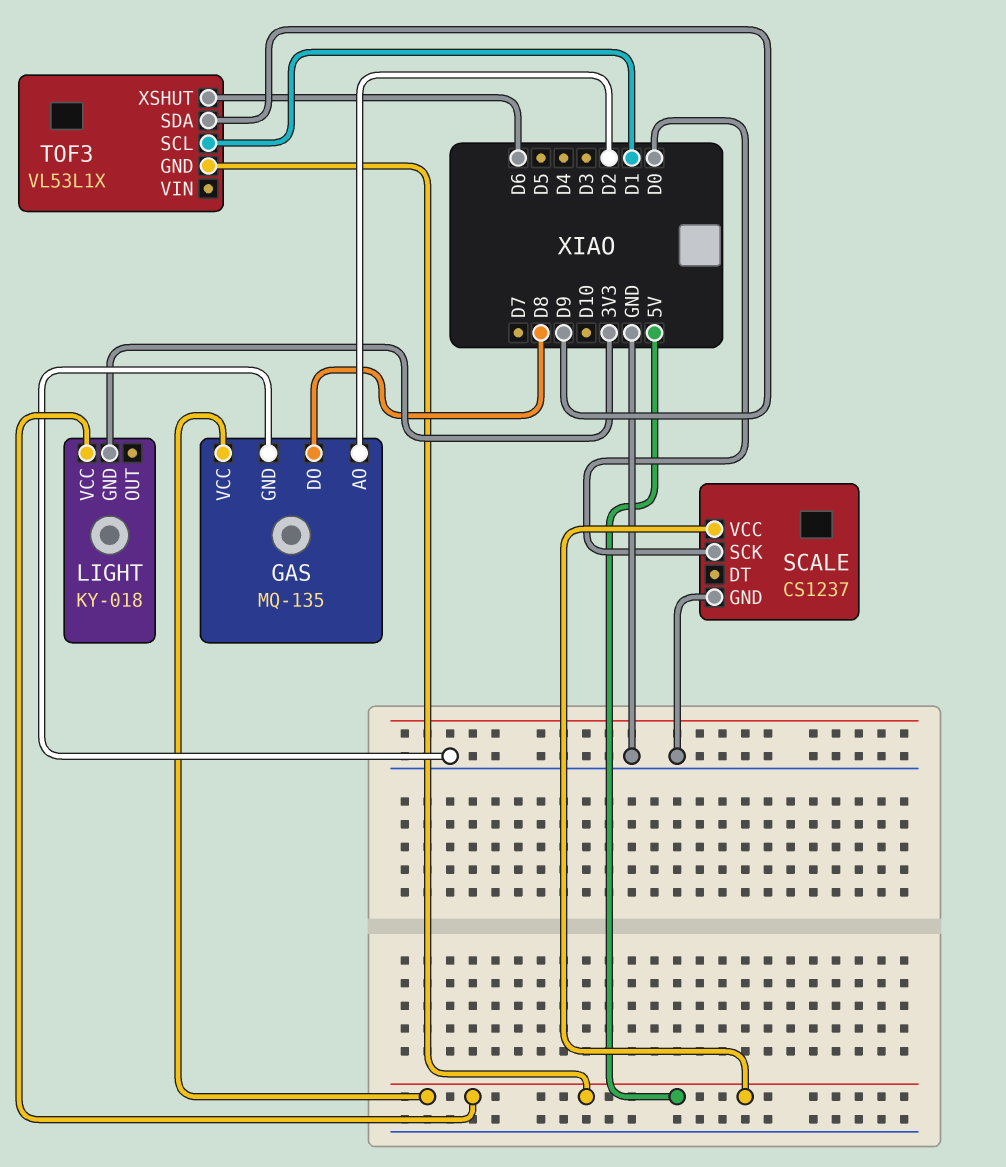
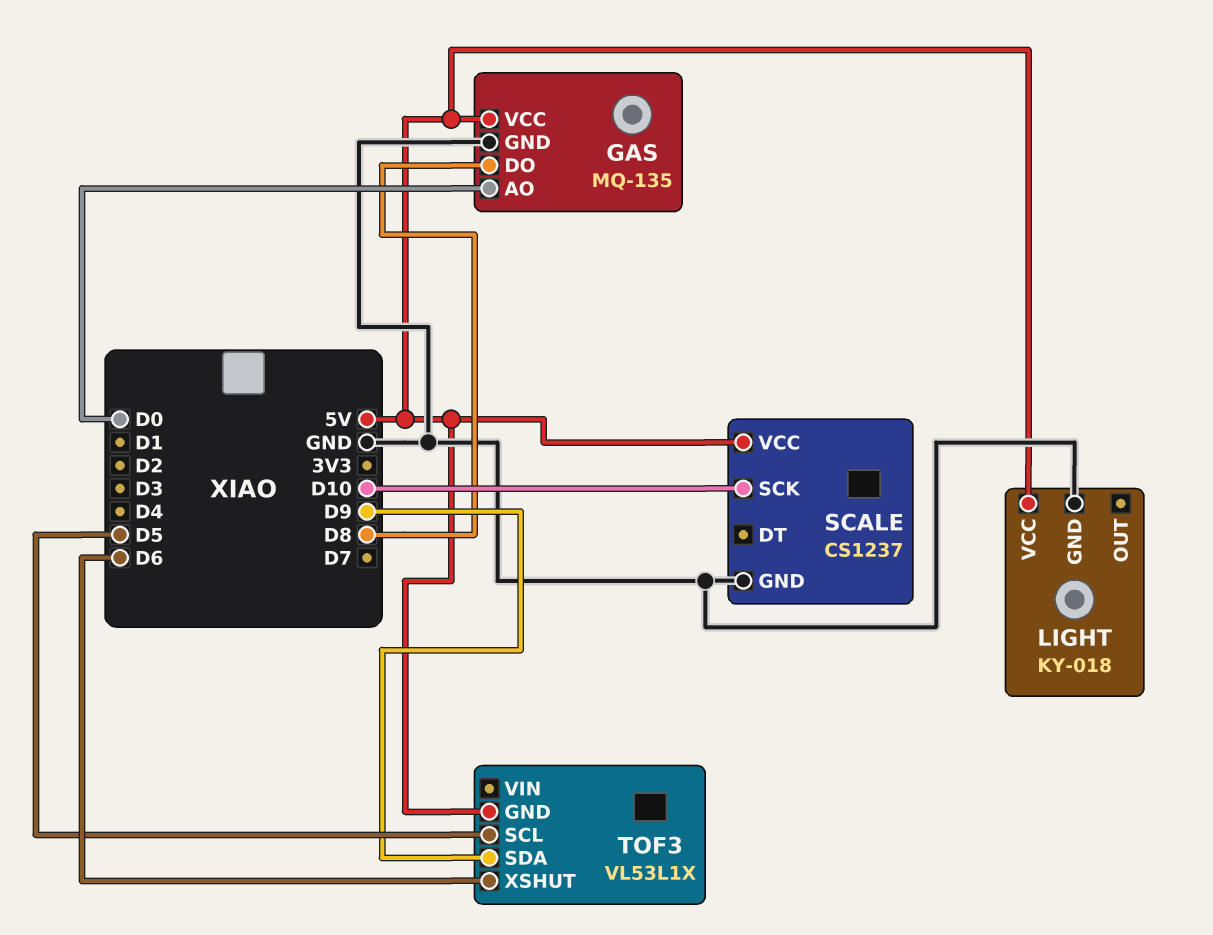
GAS pin AO: D2 -> D0
LIGHT pin GND: 3V3 -> GND
SCALE pin SCK: D0 -> D10
TOF3 pin SCL: D1 -> D5

